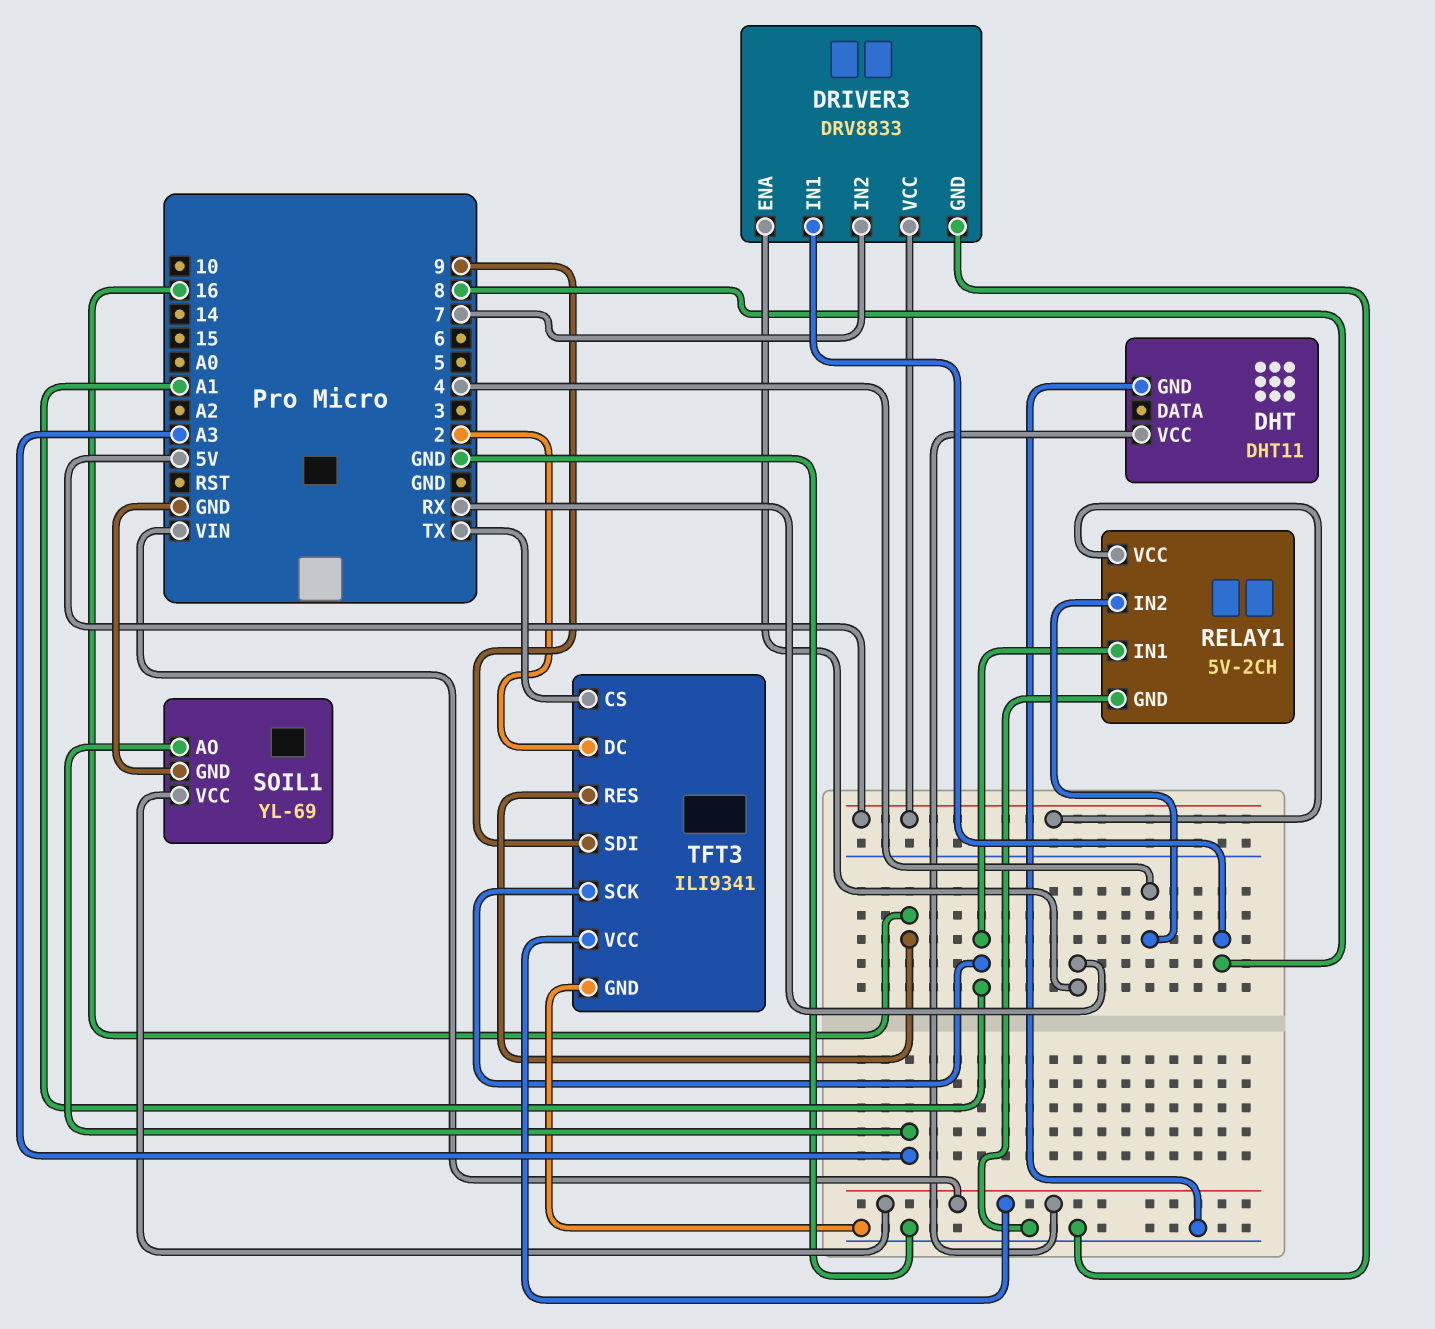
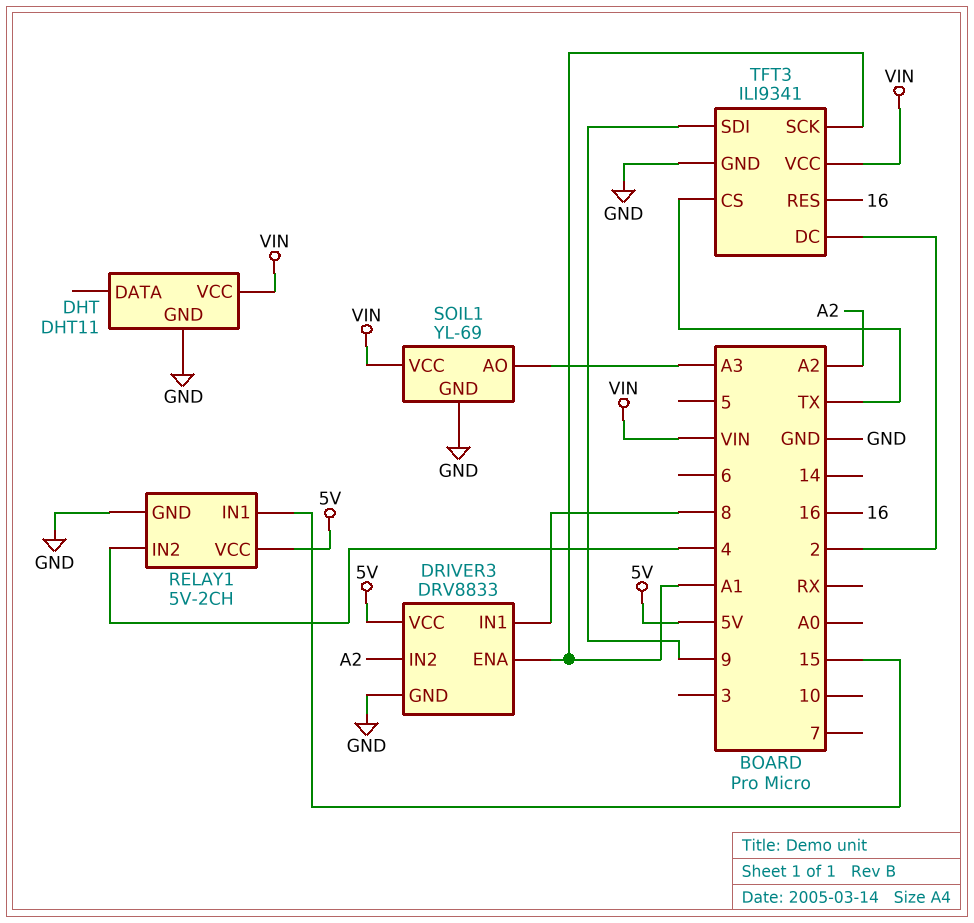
DRIVER3 pin ENA: RX -> A1
DRIVER3 pin IN2: 7 -> A2
RELAY1 pin IN1: A1 -> 15

